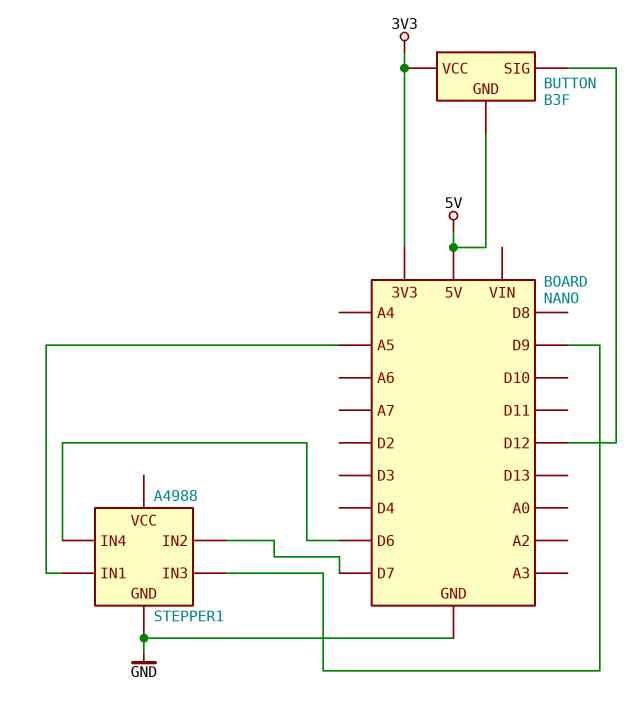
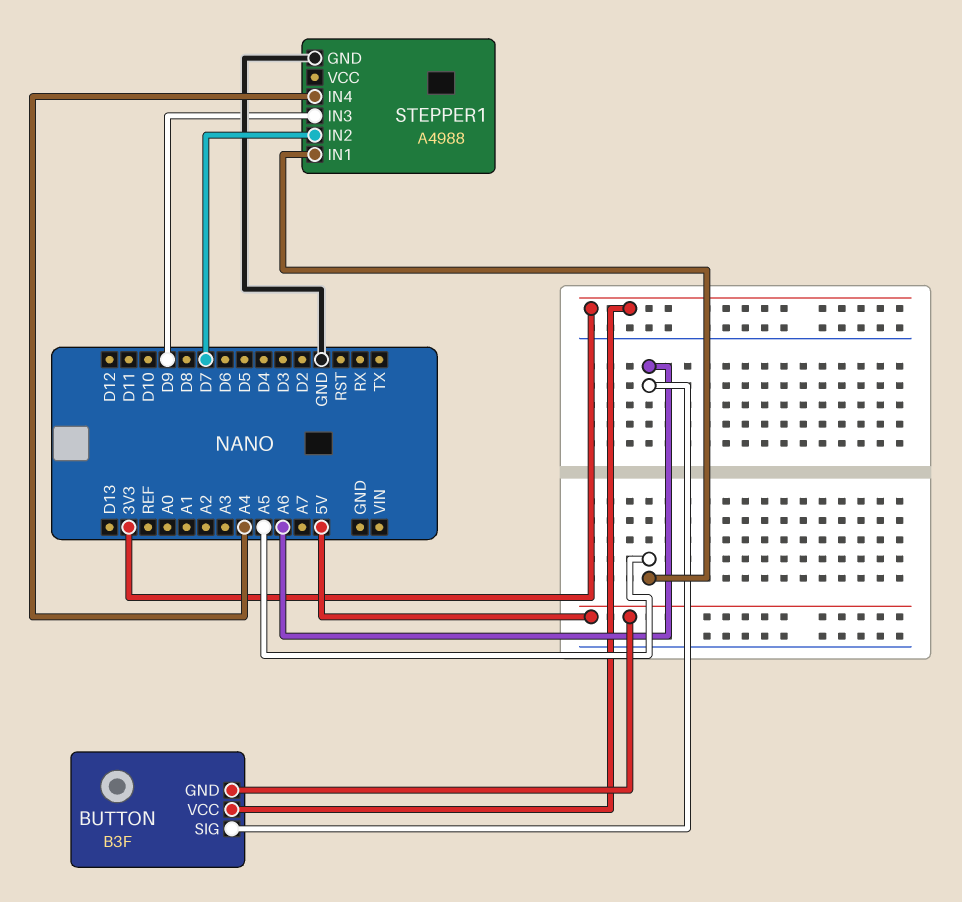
BUTTON pin SIG: D12 -> A6
STEPPER1 pin IN4: D6 -> A4

